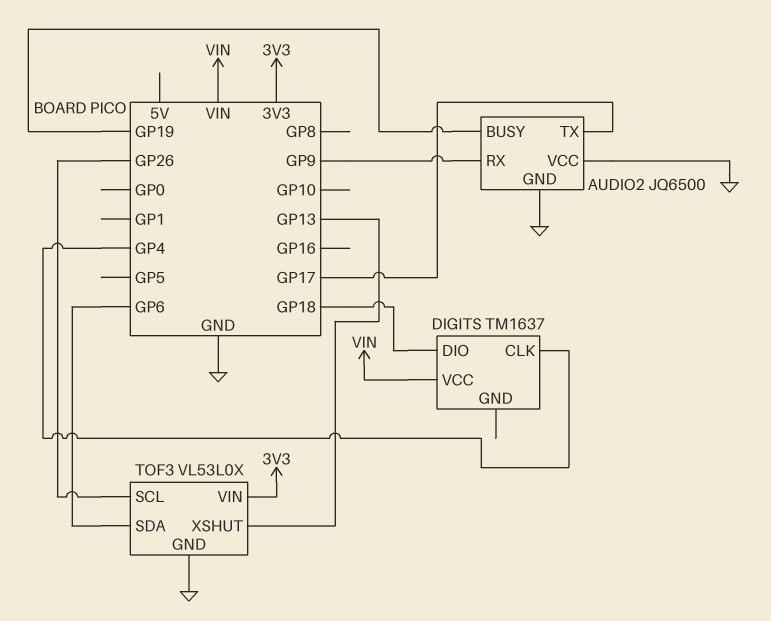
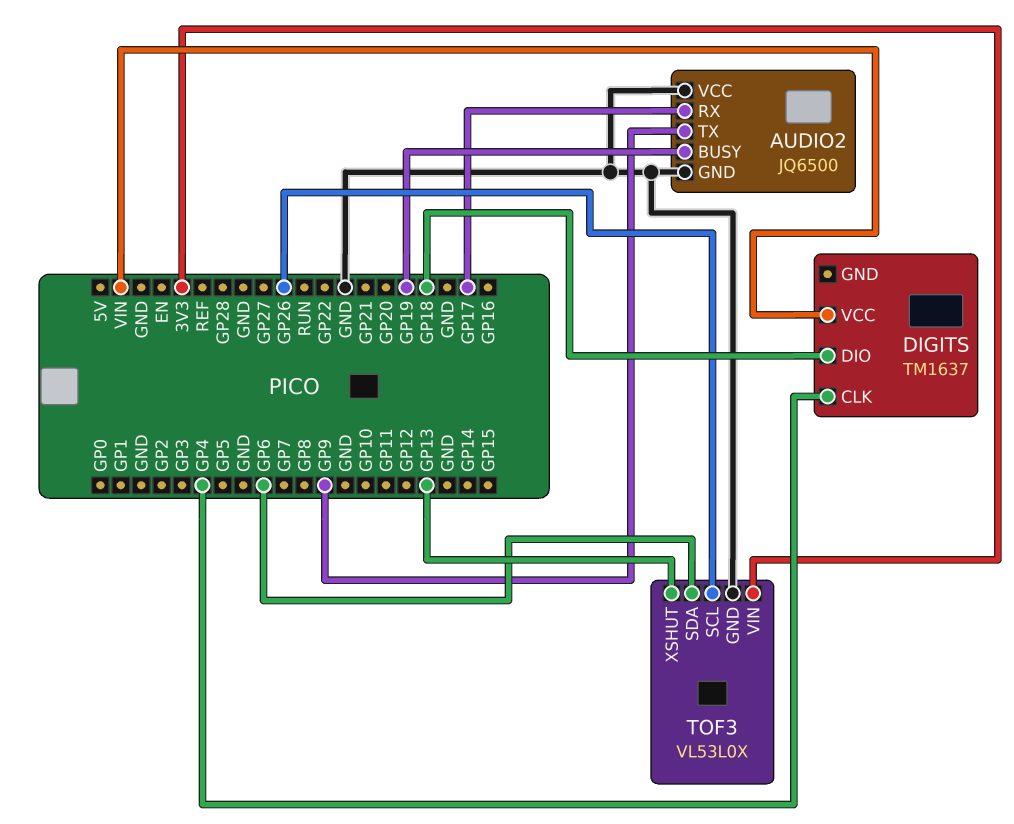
AUDIO2 pin RX: GP9 -> GP17
AUDIO2 pin TX: GP17 -> GP9

